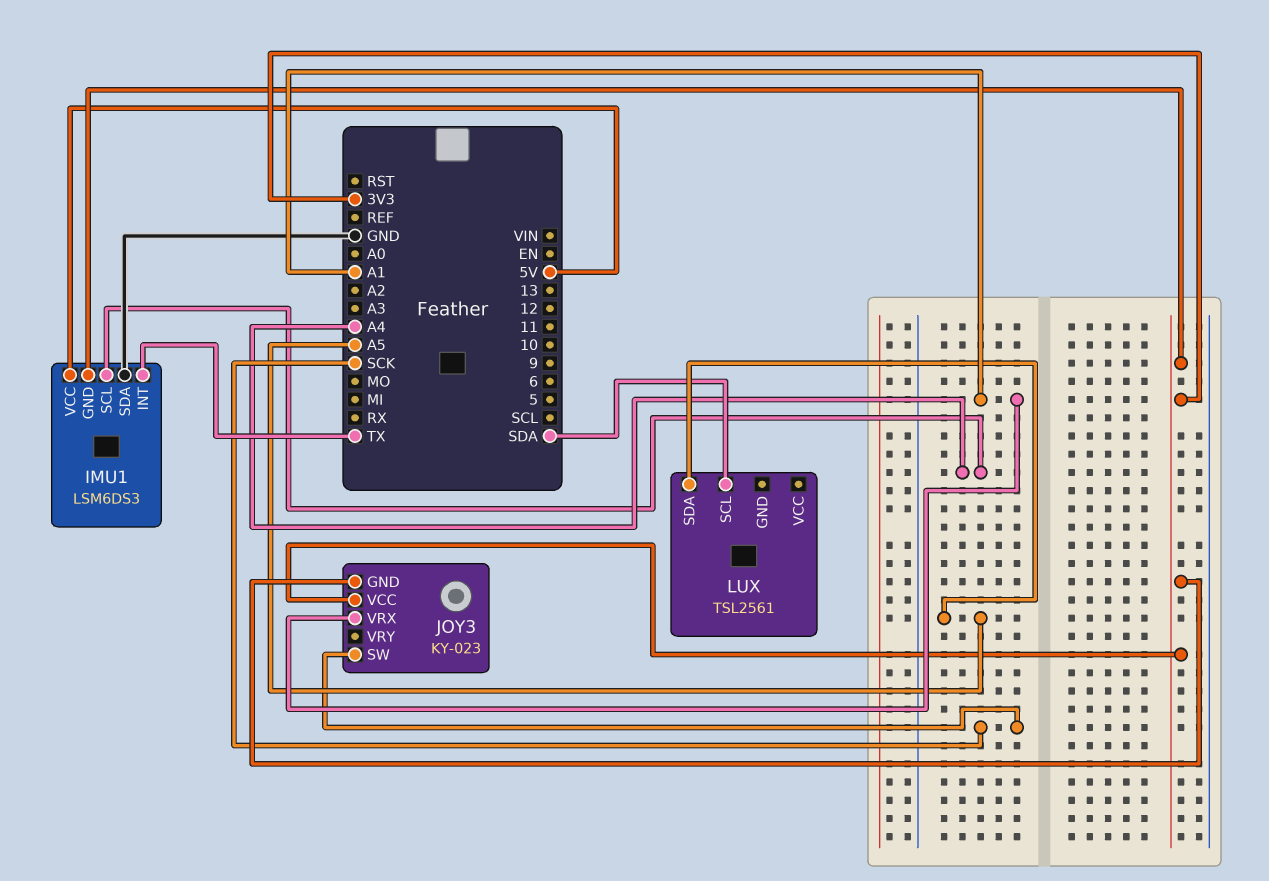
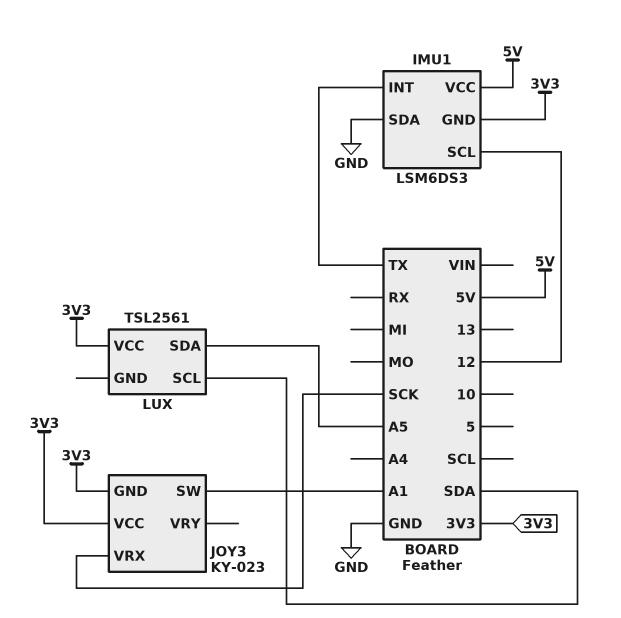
IMU1 pin SCL: A4 -> 12
JOY3 pin SW: SCK -> A1
JOY3 pin VRX: A1 -> SCK
LUX pin VCC: none -> 3V3

